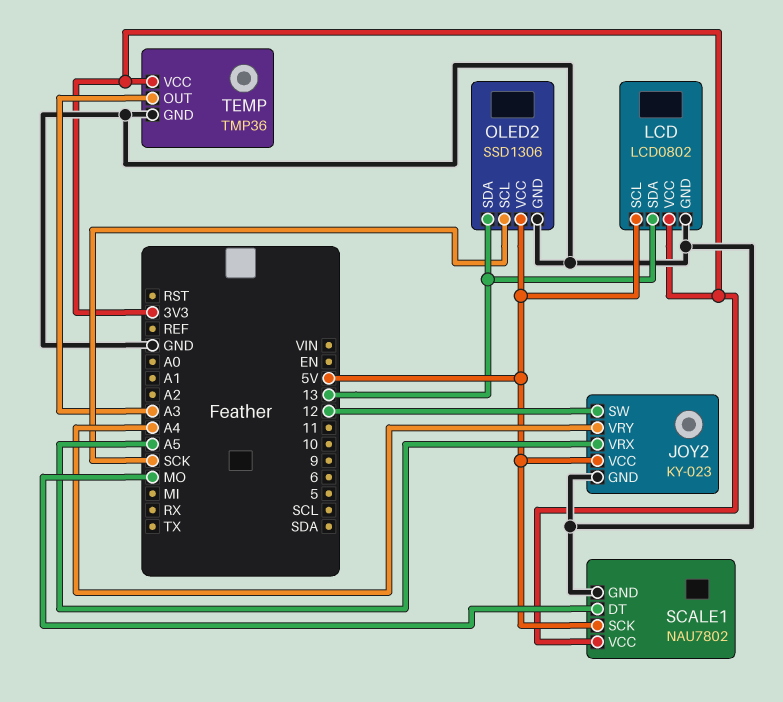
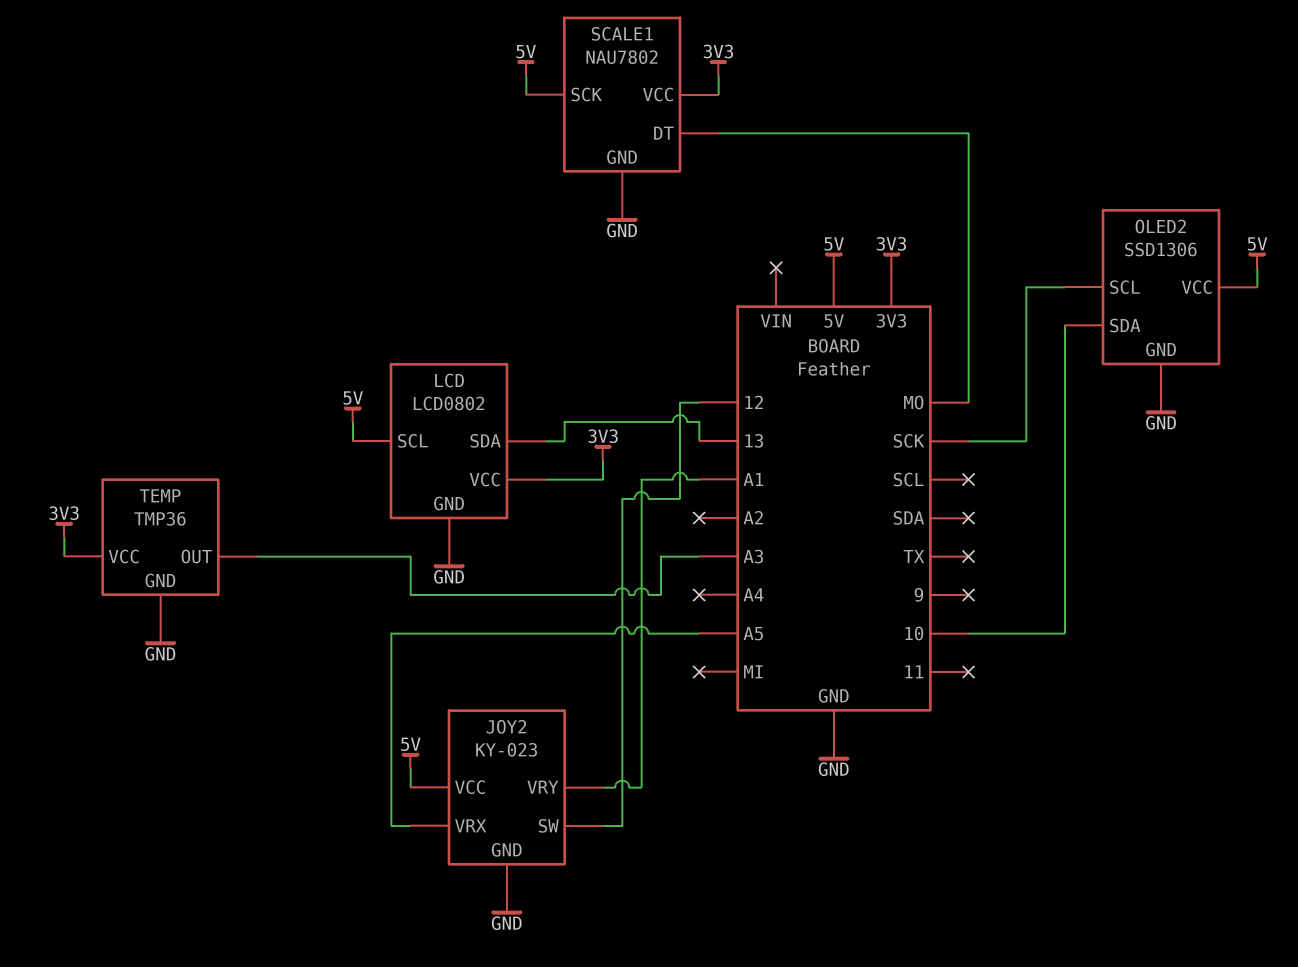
JOY2 pin VRY: A4 -> A1
OLED2 pin SDA: 13 -> 10

